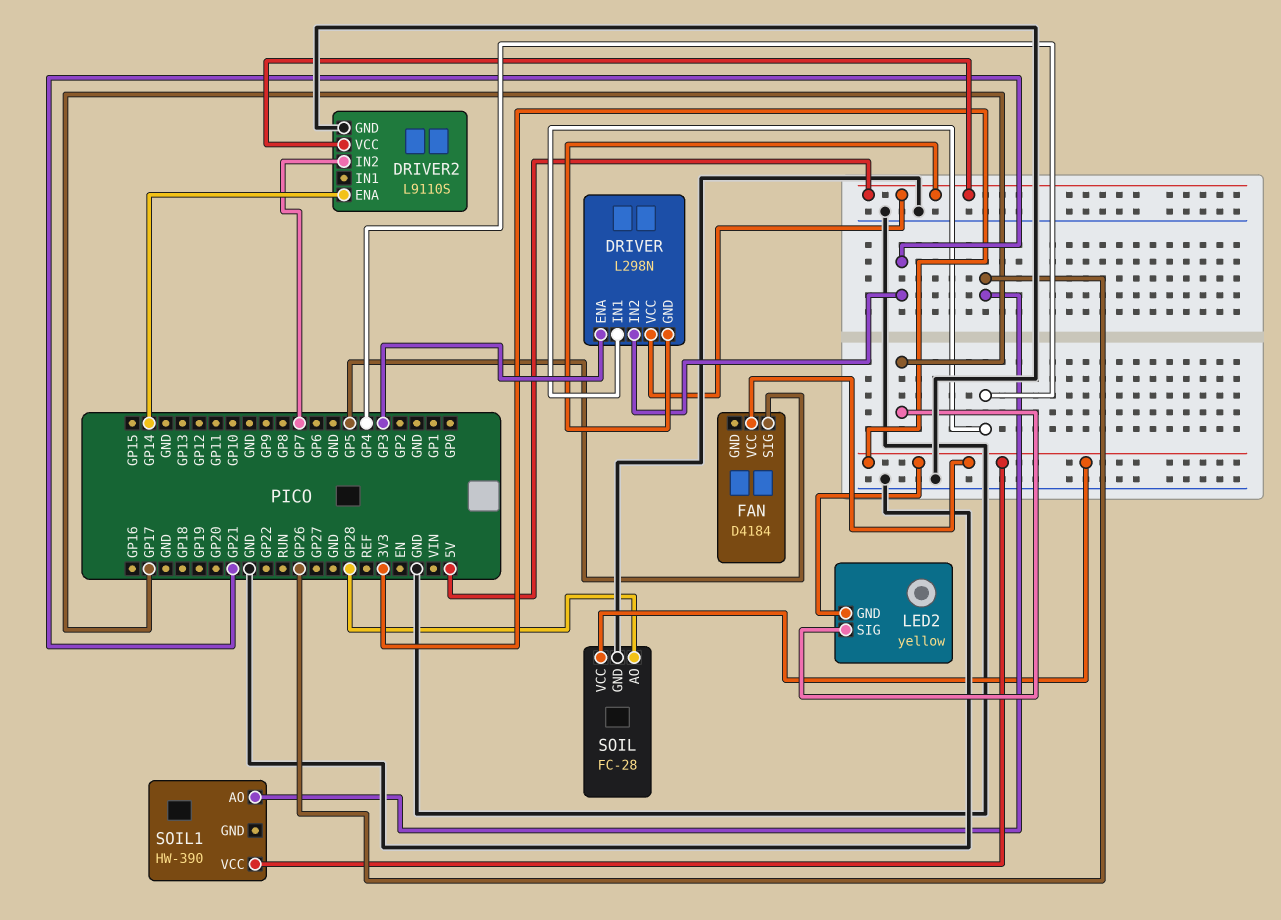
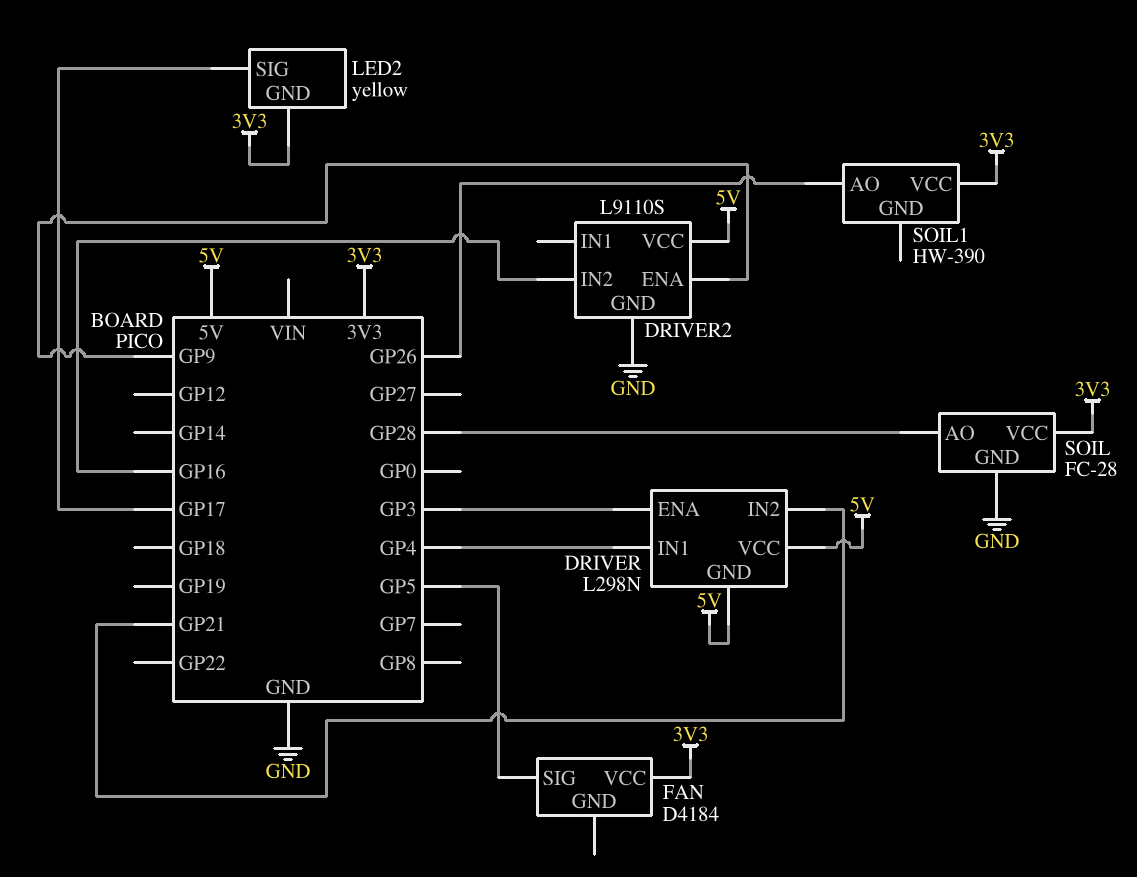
DRIVER2 pin ENA: GP14 -> GP9
DRIVER2 pin IN2: GP7 -> GP16

